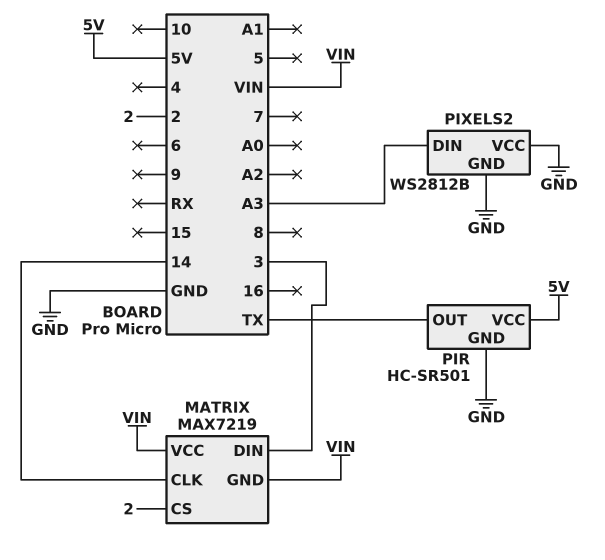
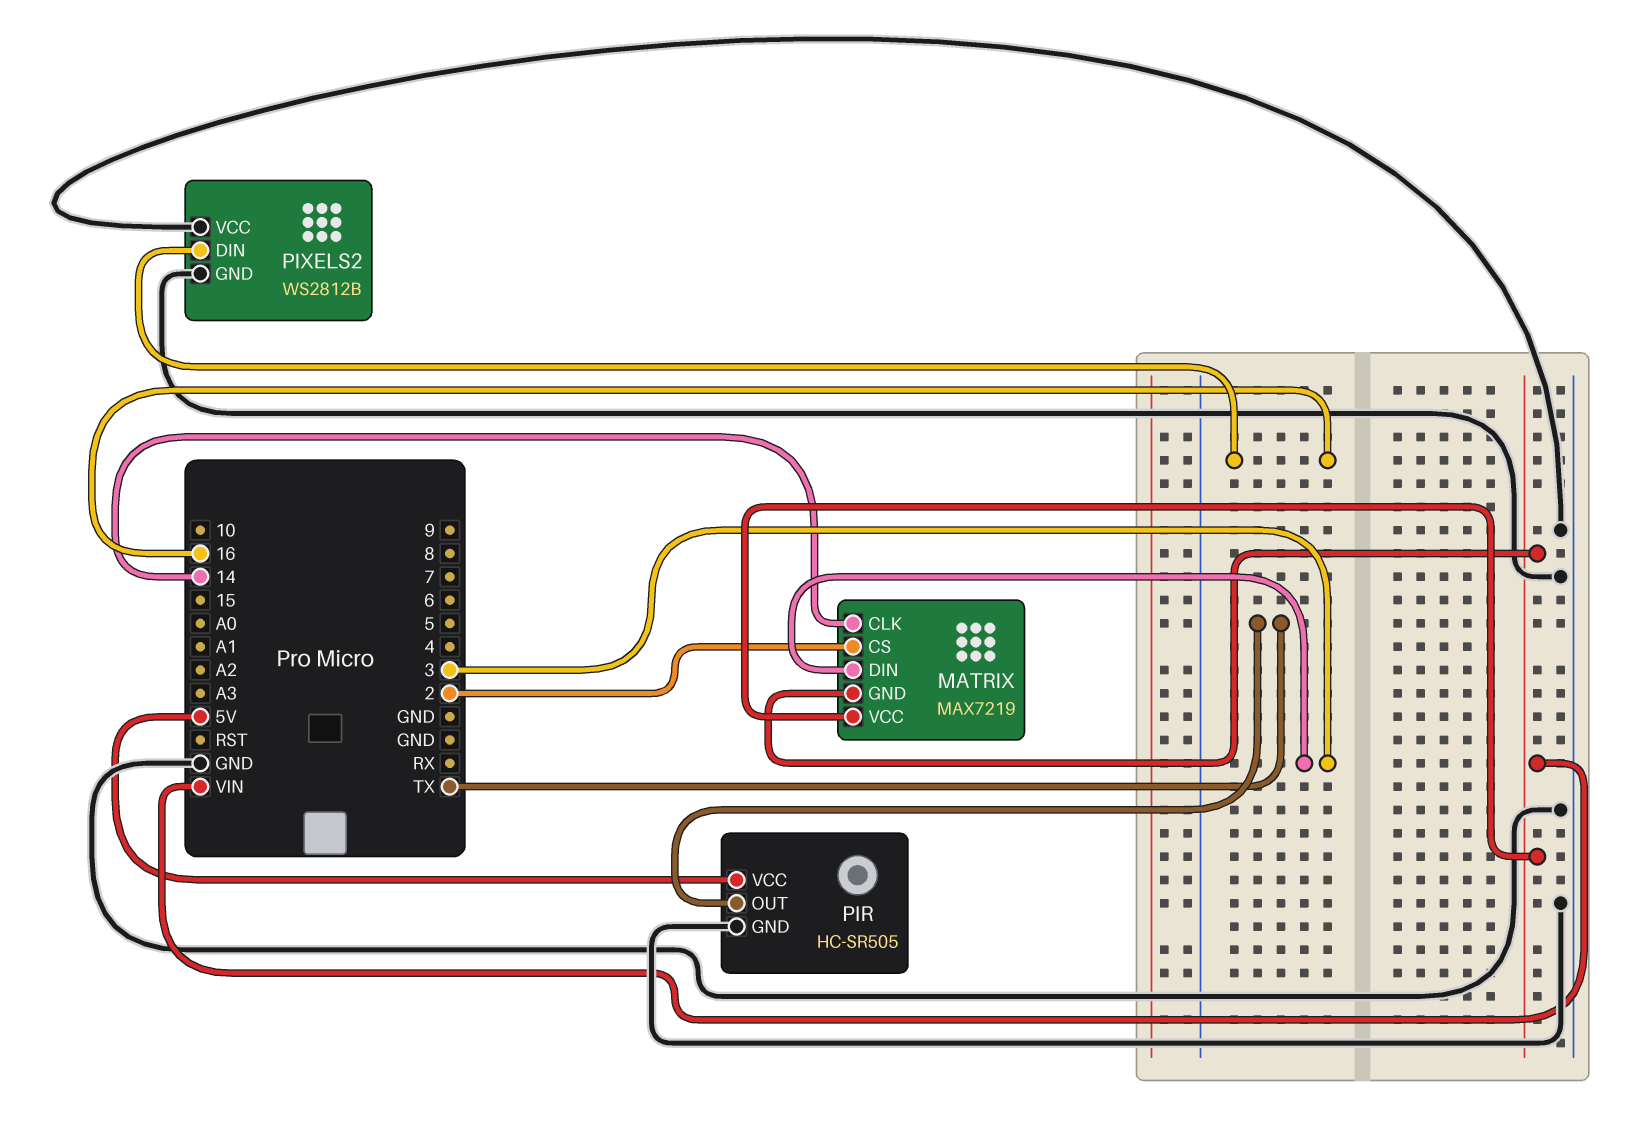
PIR: HC-SR501 -> HC-SR505
PIXELS2 pin DIN: A3 -> 16

